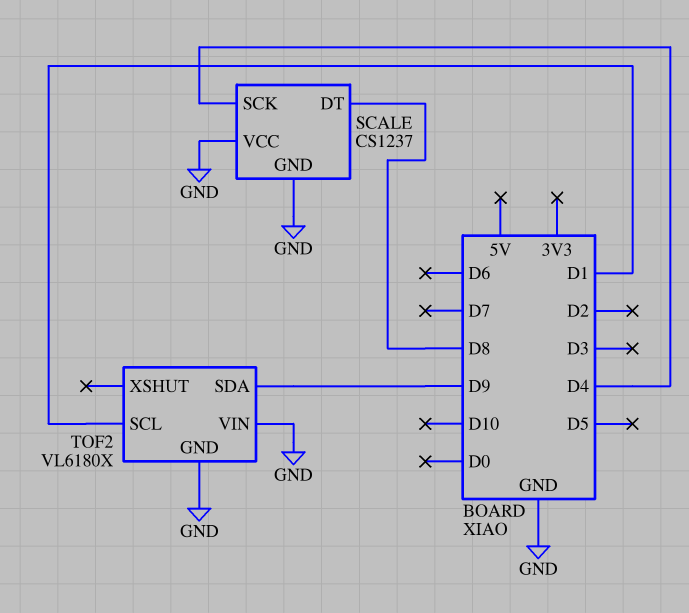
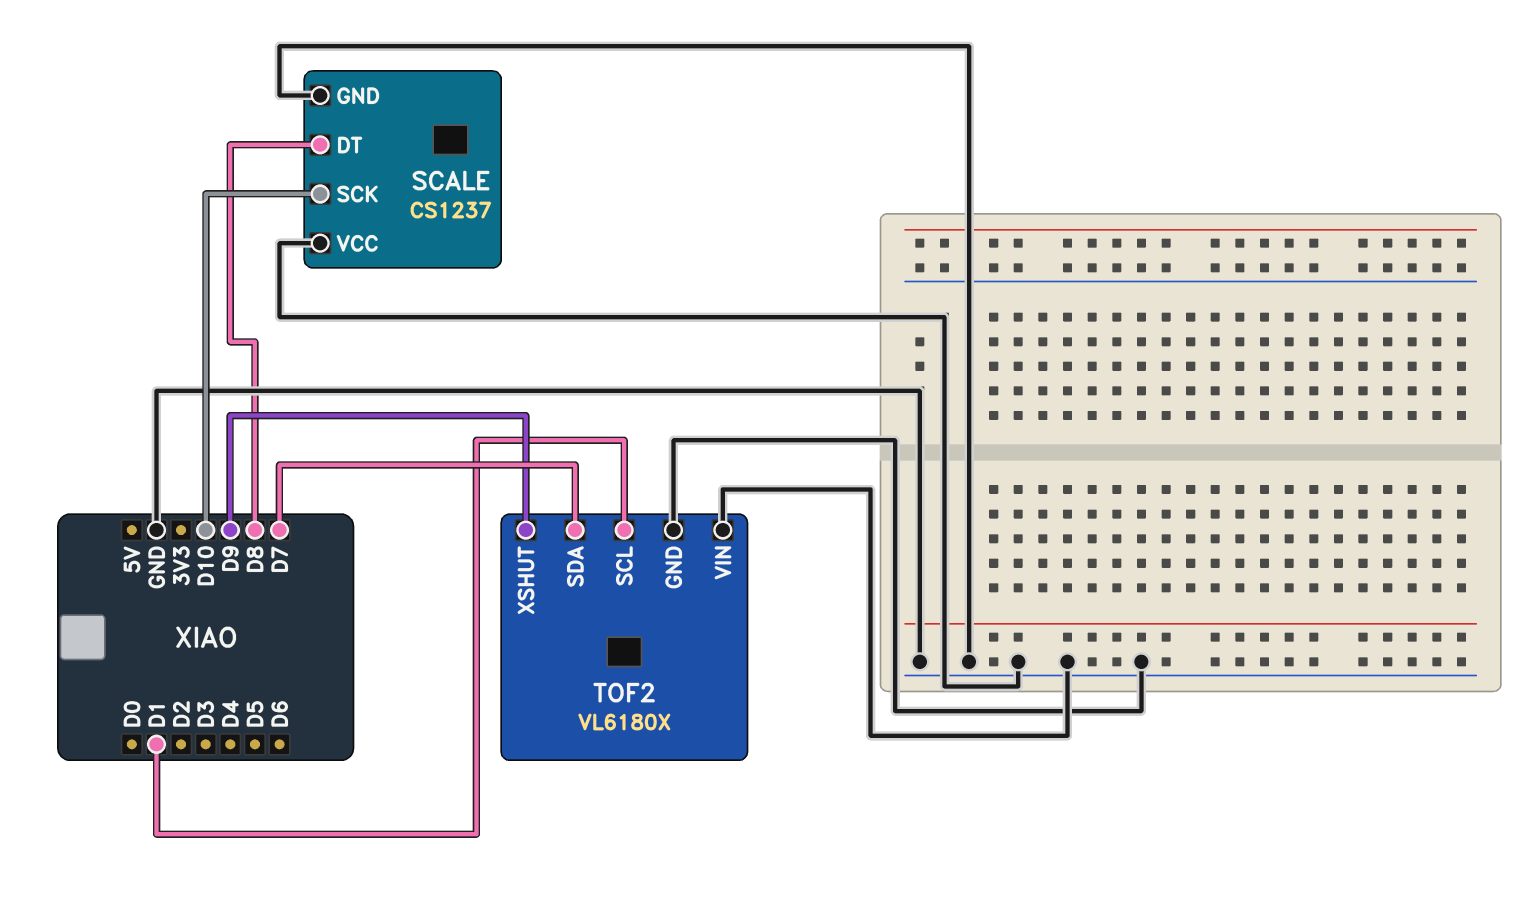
SCALE pin SCK: D4 -> D10
TOF2 pin SDA: D9 -> D7
TOF2 pin XSHUT: none -> D9

